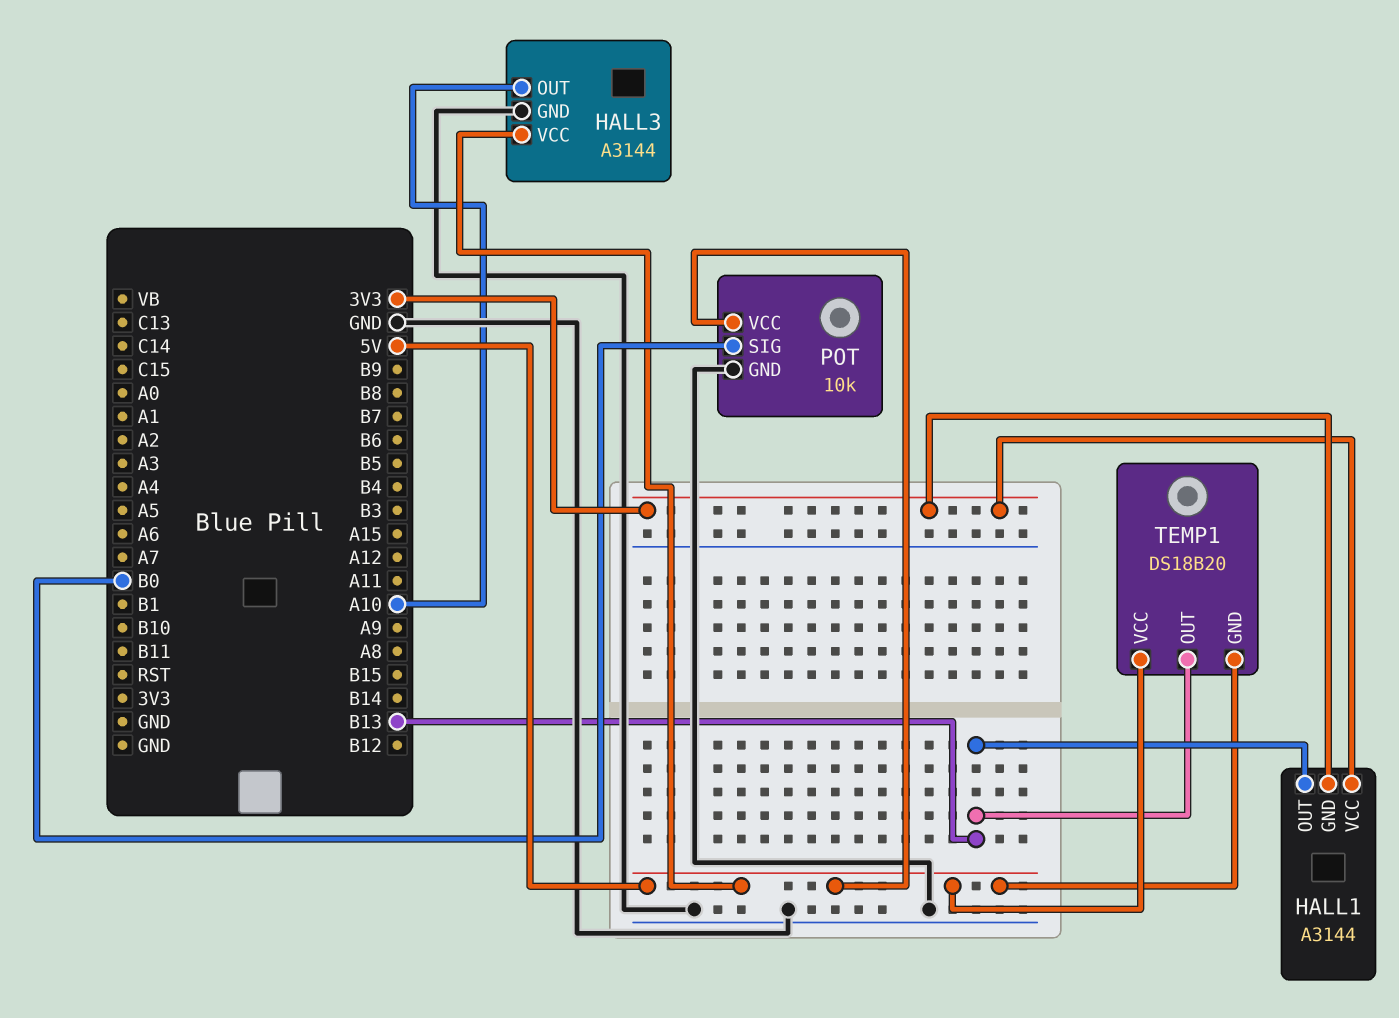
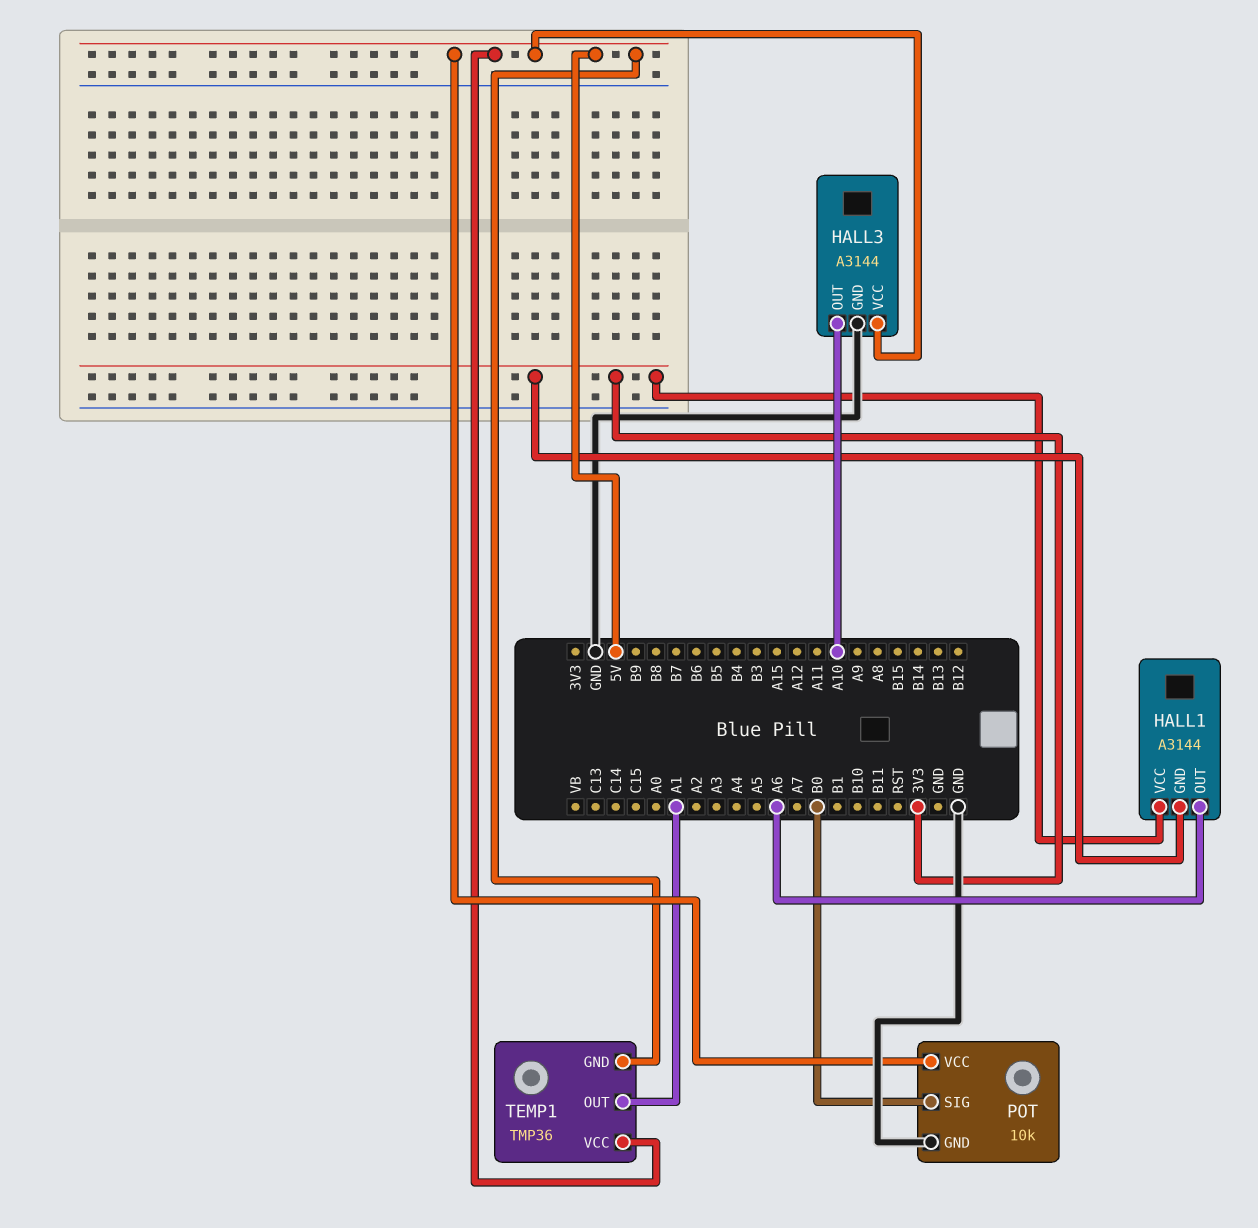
HALL1 pin OUT: B13 -> A6
TEMP1: DS18B20 -> TMP36
TEMP1 pin OUT: B13 -> A1

